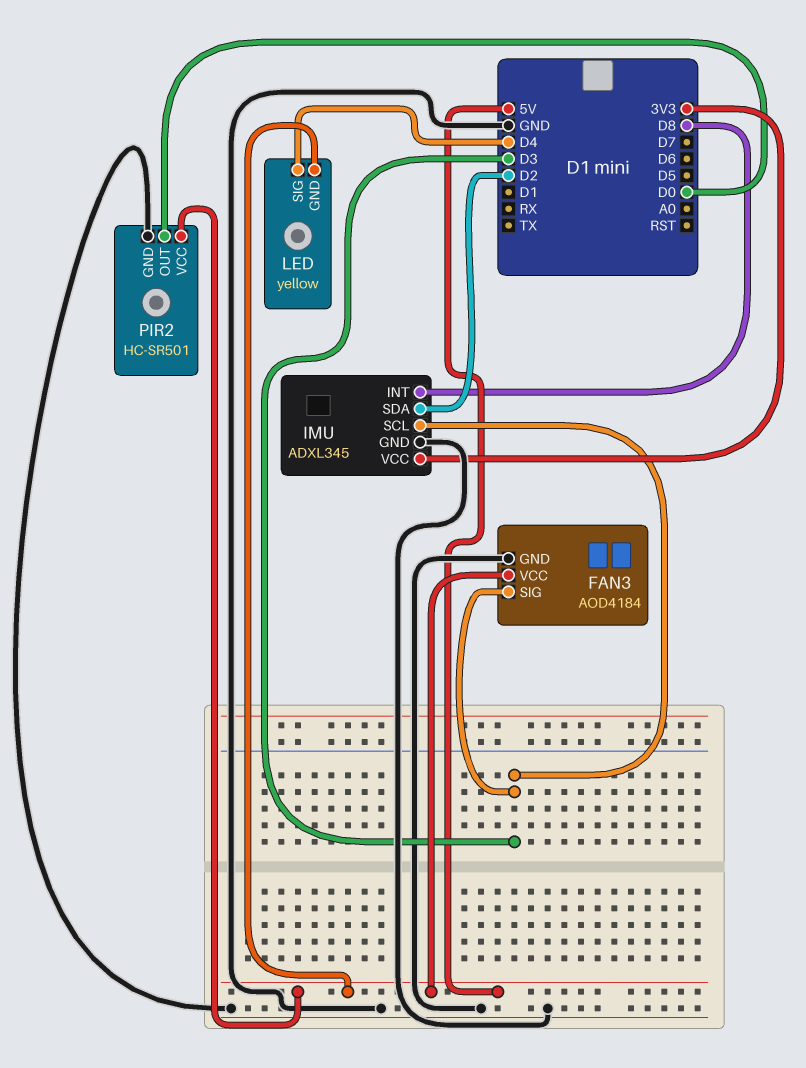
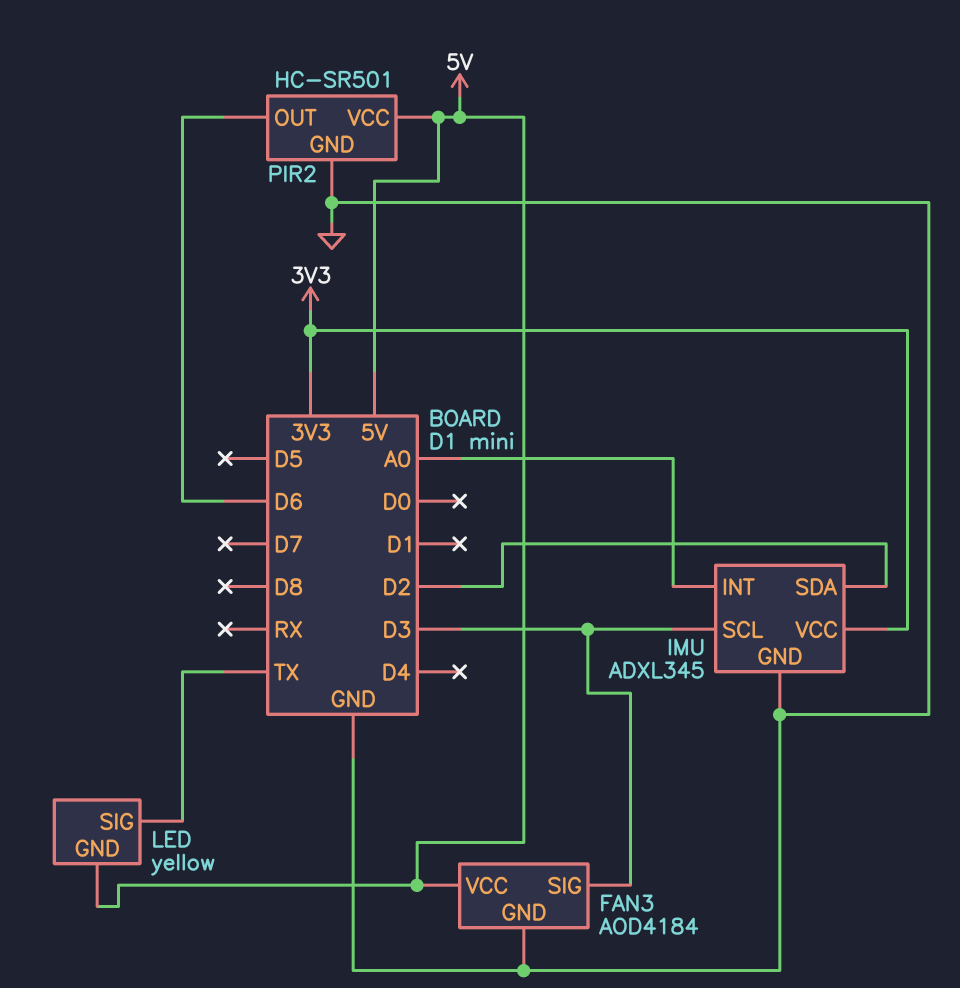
IMU pin INT: D8 -> A0
LED pin SIG: D4 -> TX
PIR2 pin OUT: D0 -> D6

